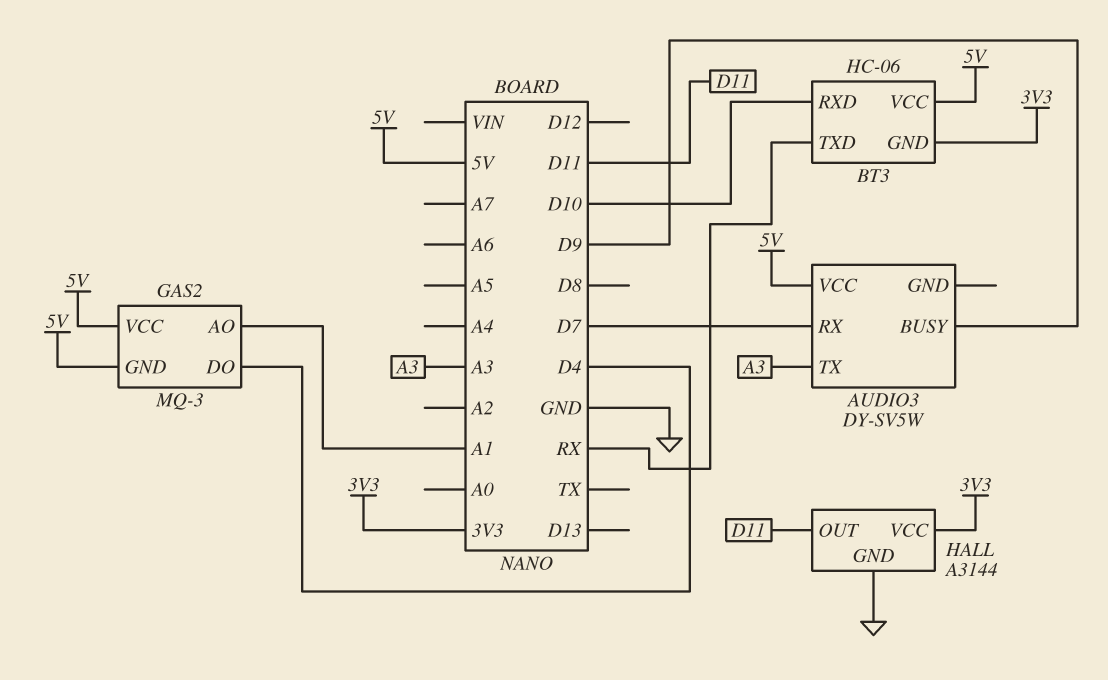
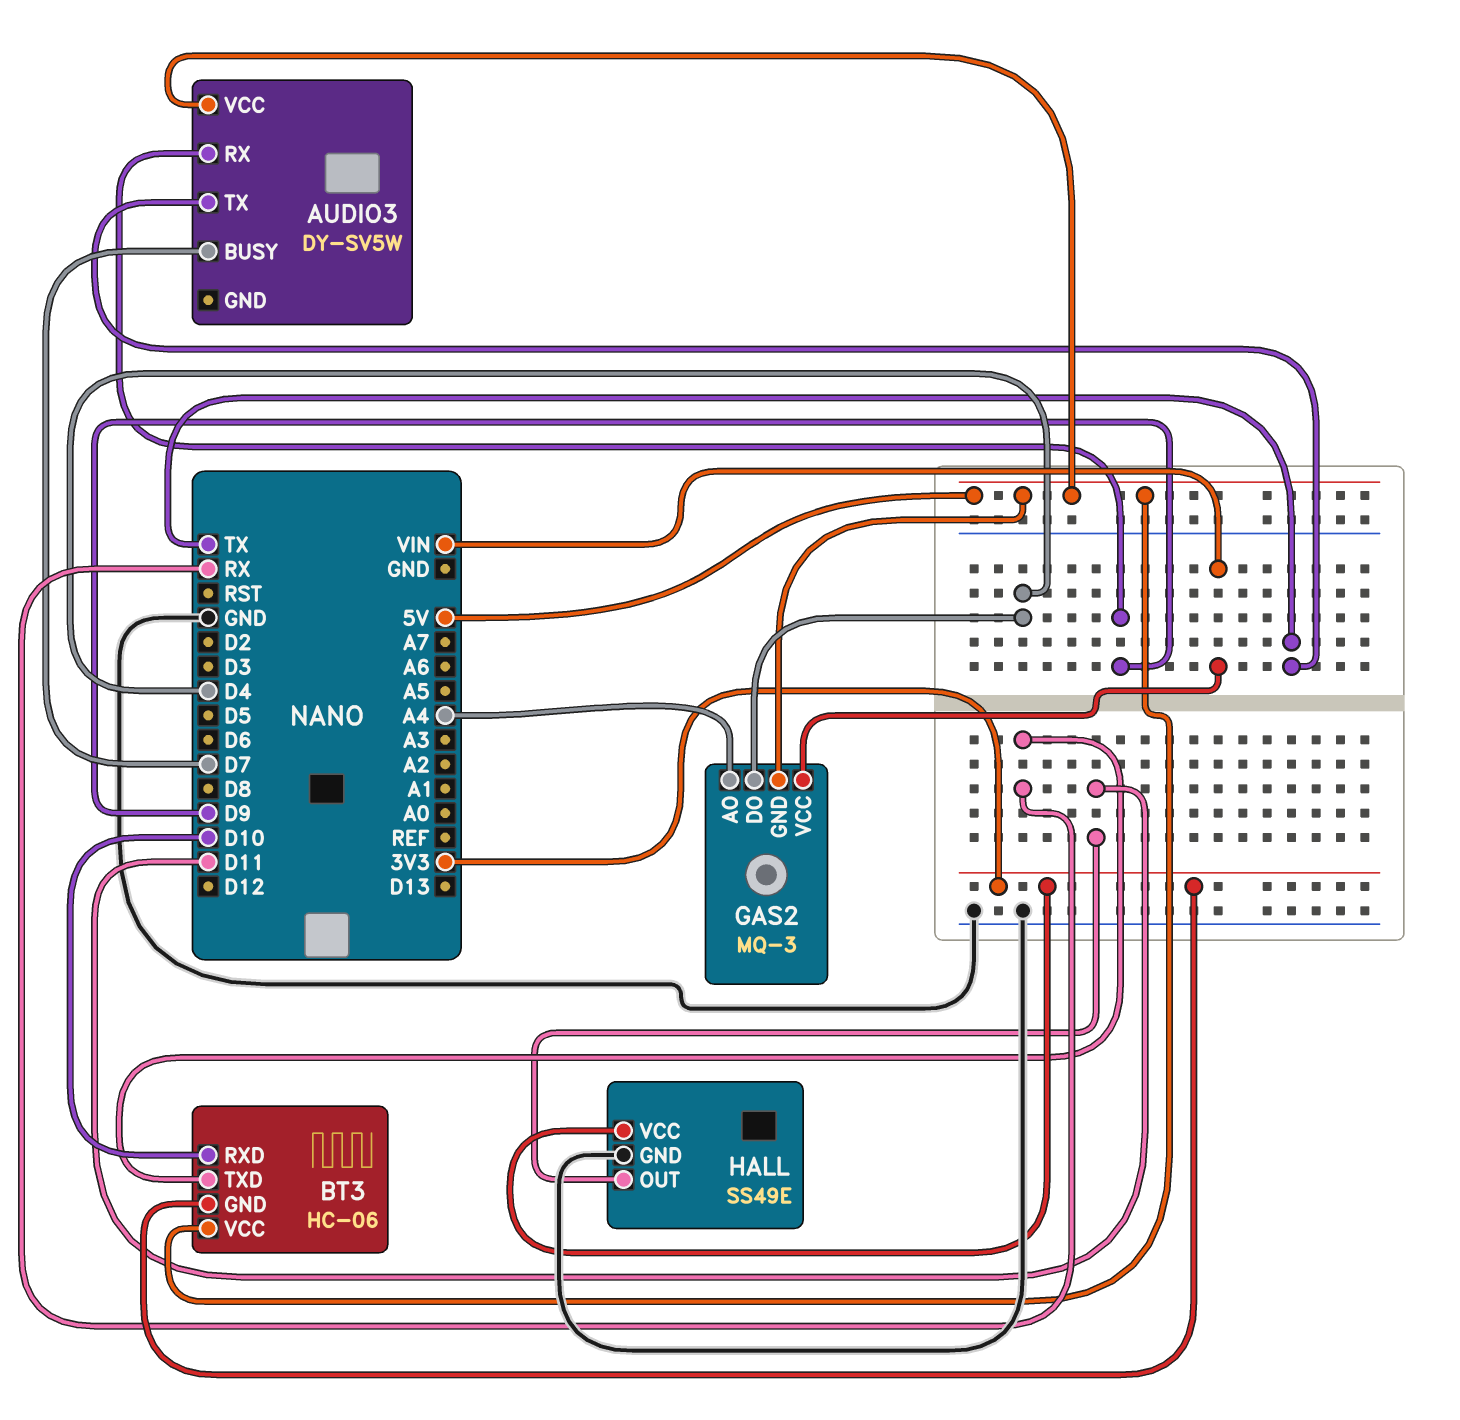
AUDIO3 pin BUSY: D9 -> D7
AUDIO3 pin RX: D7 -> D9
AUDIO3 pin TX: A3 -> TX
GAS2 pin AO: A1 -> A4
GAS2 pin VCC: 5V -> VIN
HALL: A3144 -> SS49E

